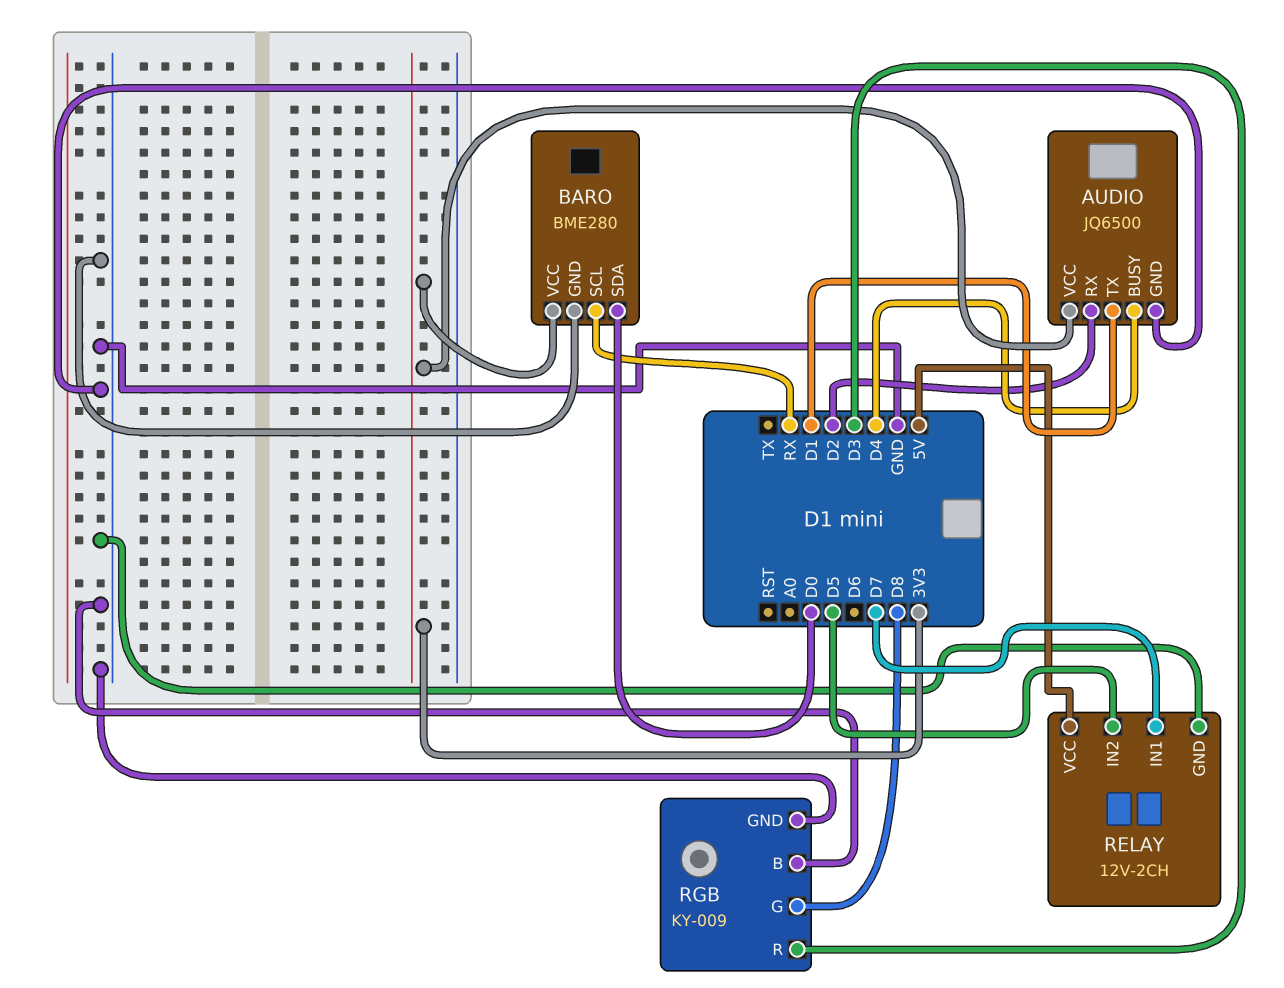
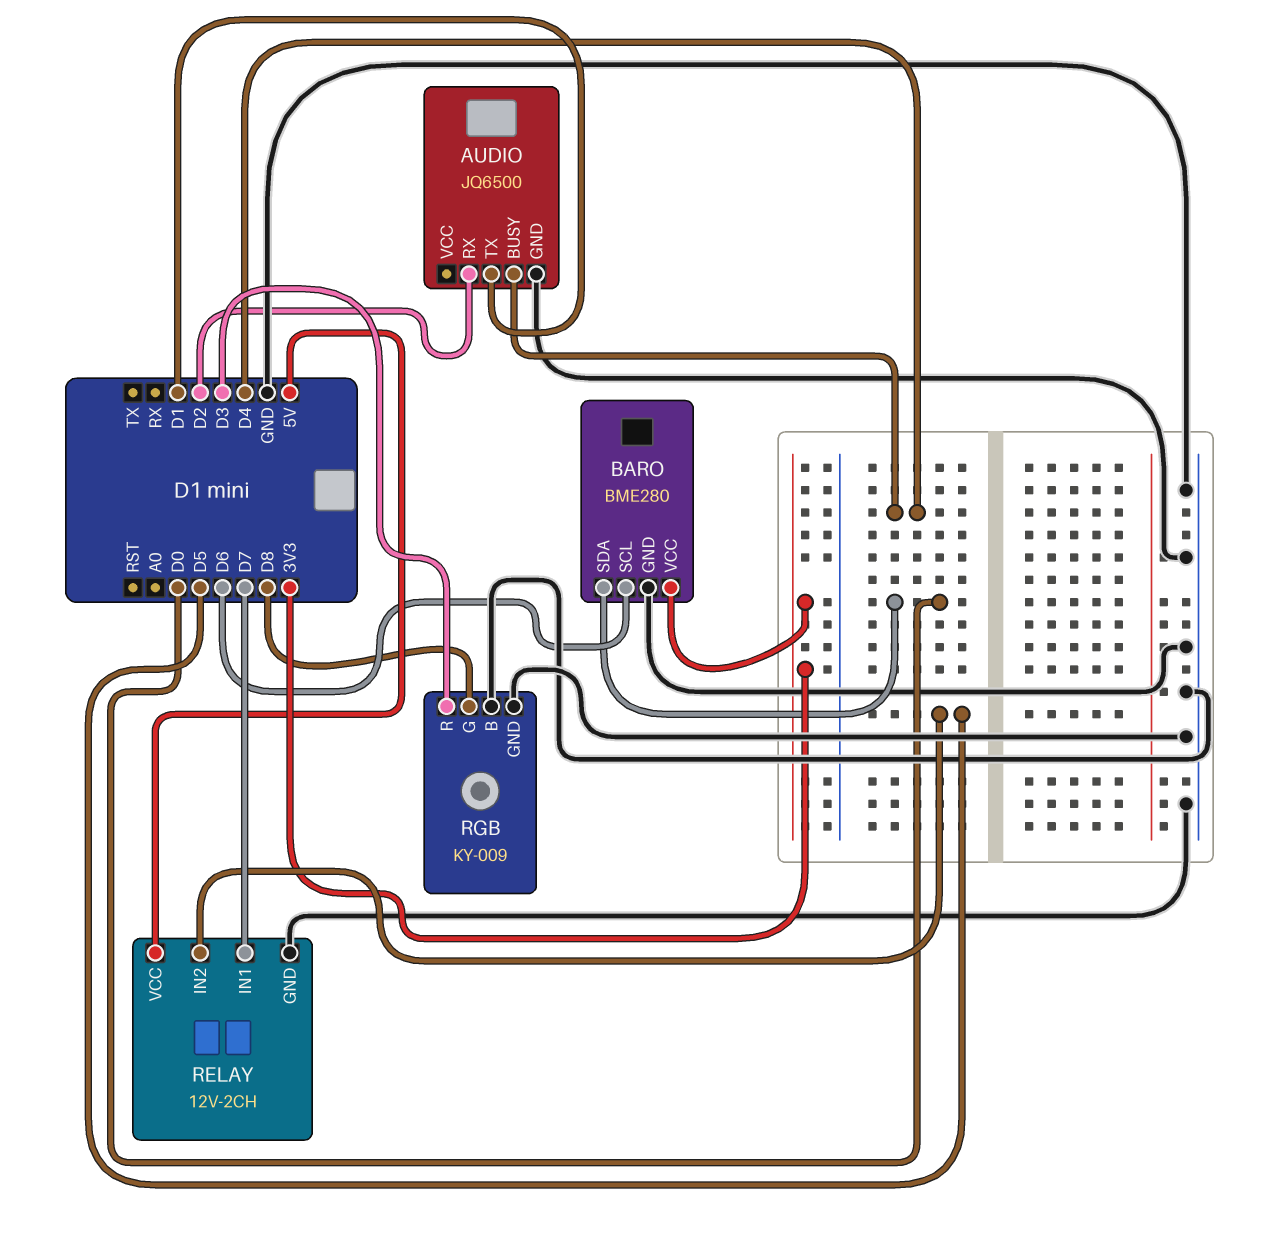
AUDIO pin VCC: 3V3 -> none
BARO pin SCL: RX -> D6

